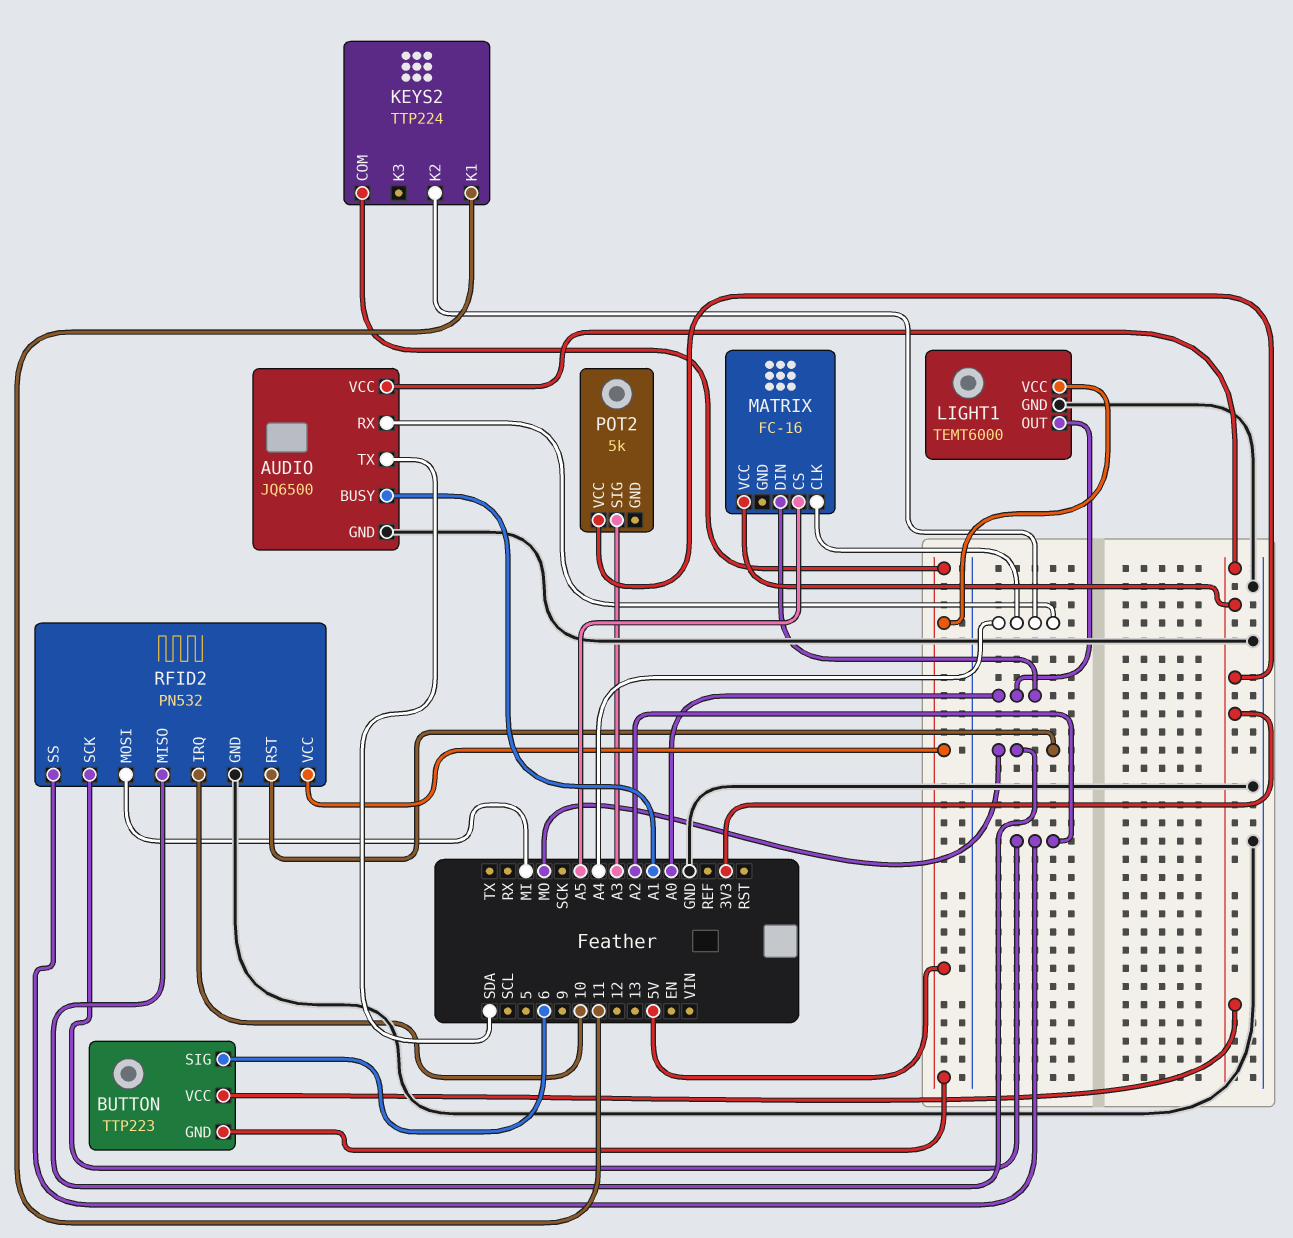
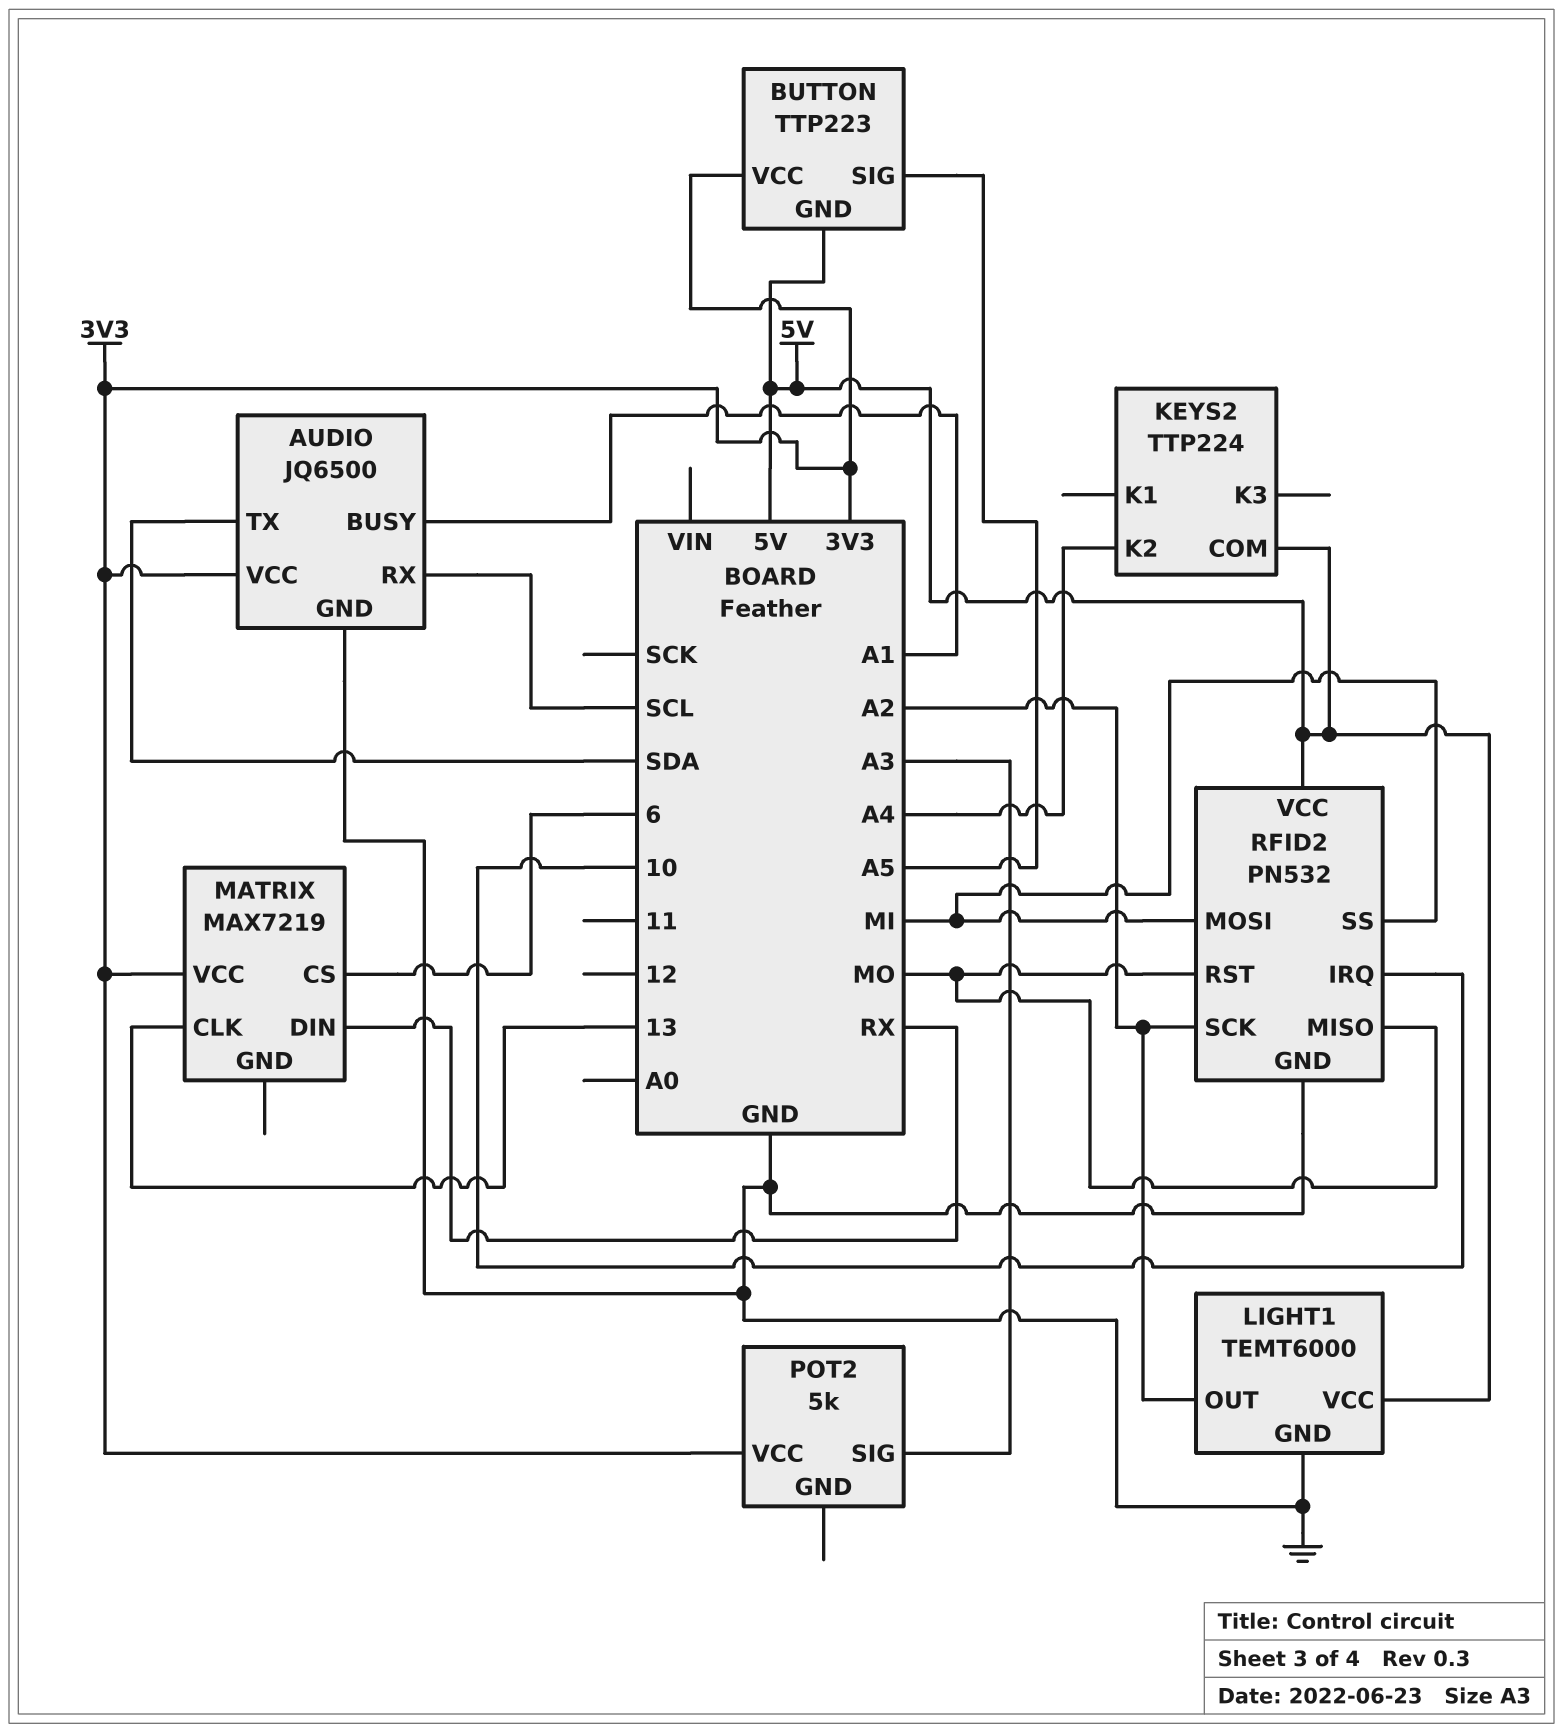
AUDIO pin RX: A4 -> SCL
BUTTON pin SIG: 6 -> A5
KEYS2 pin K1: 11 -> none
LIGHT1 pin OUT: A0 -> A2
MATRIX: FC-16 -> MAX7219
MATRIX pin CLK: A4 -> 13
MATRIX pin CS: A5 -> 6
MATRIX pin DIN: A0 -> RX
RFID2 pin SS: A2 -> MI

